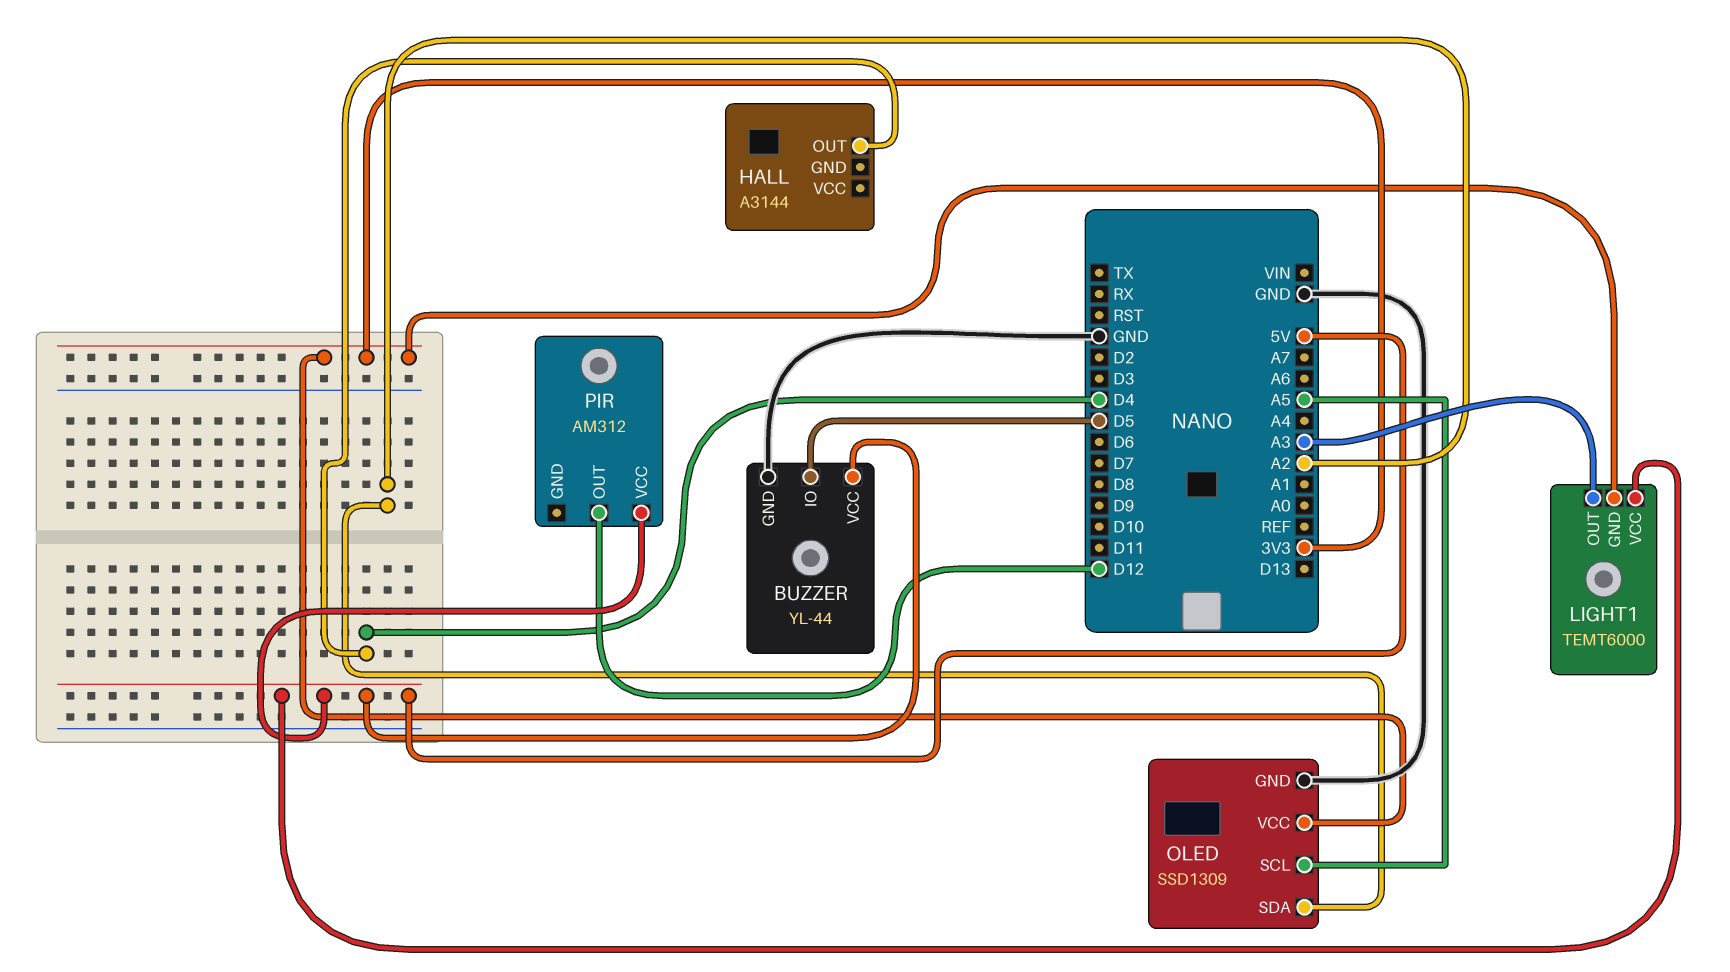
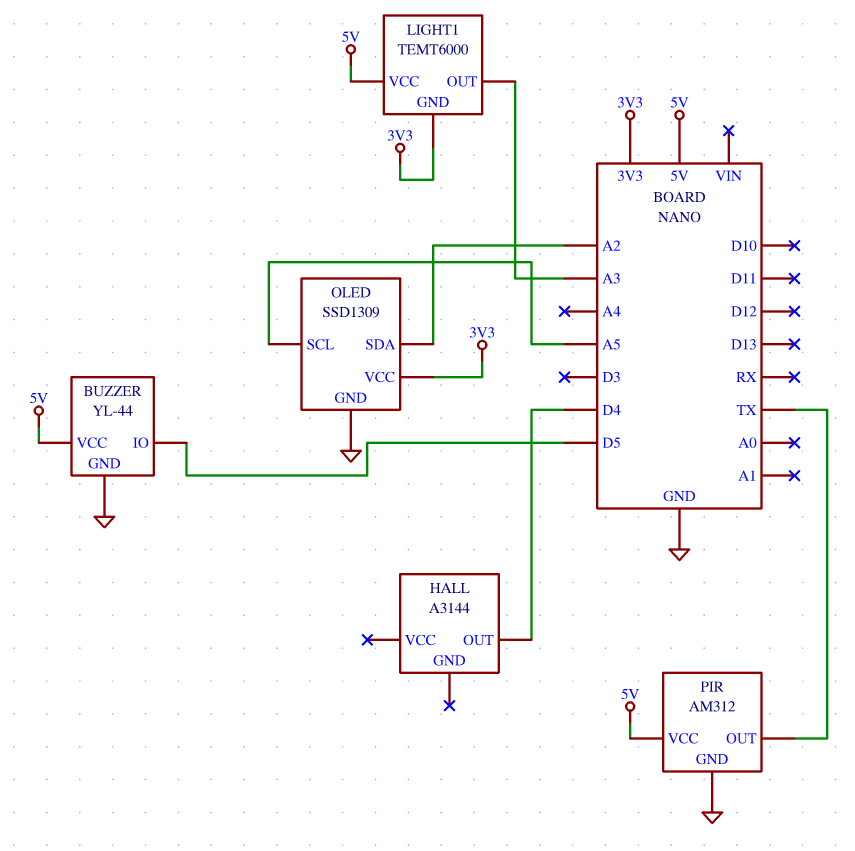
PIR pin GND: none -> GND
PIR pin OUT: D12 -> TX

